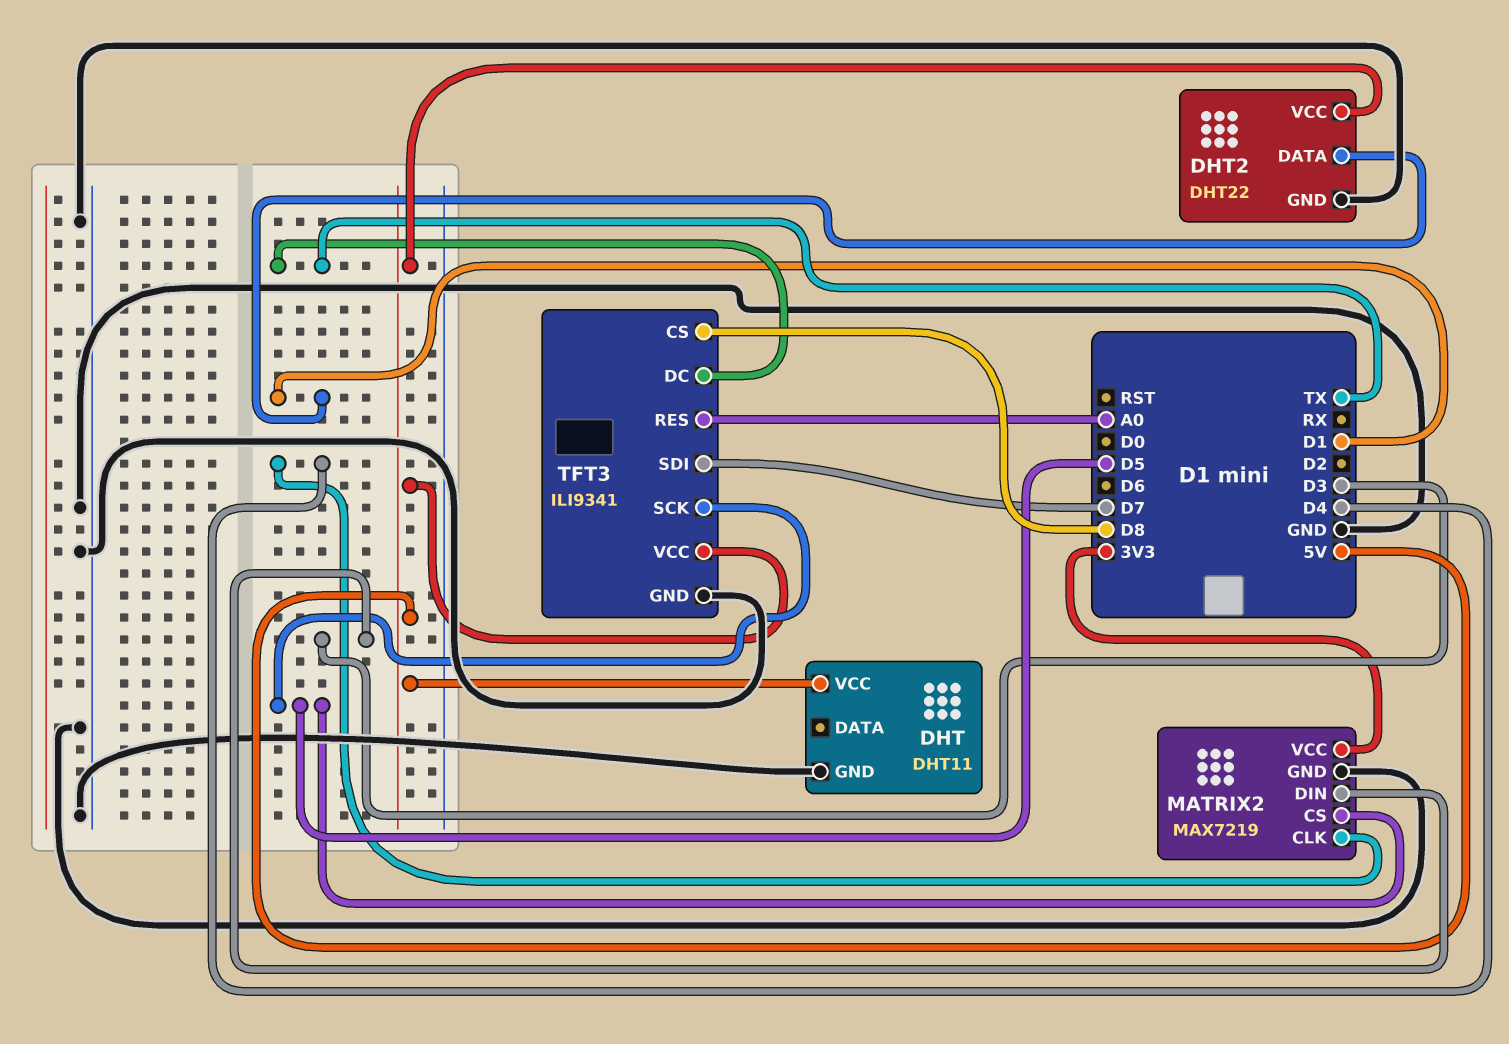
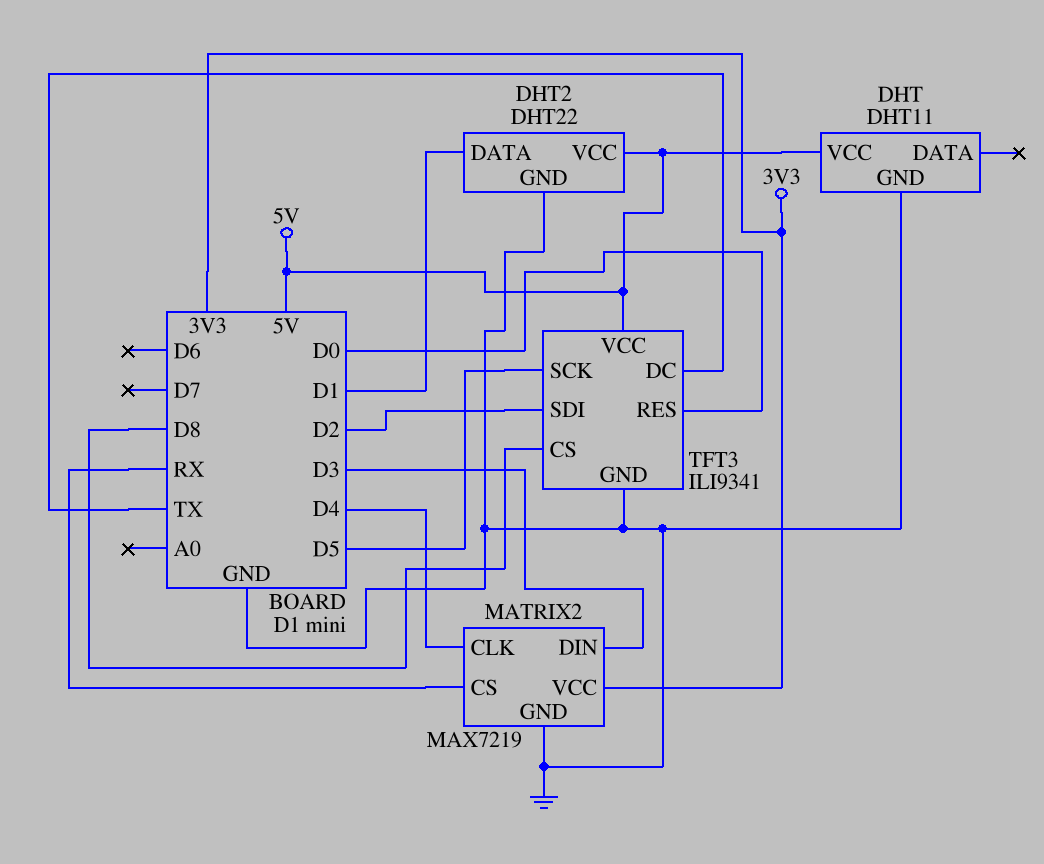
MATRIX2 pin CS: D5 -> RX
TFT3 pin RES: A0 -> D0
TFT3 pin SDI: D7 -> D2

